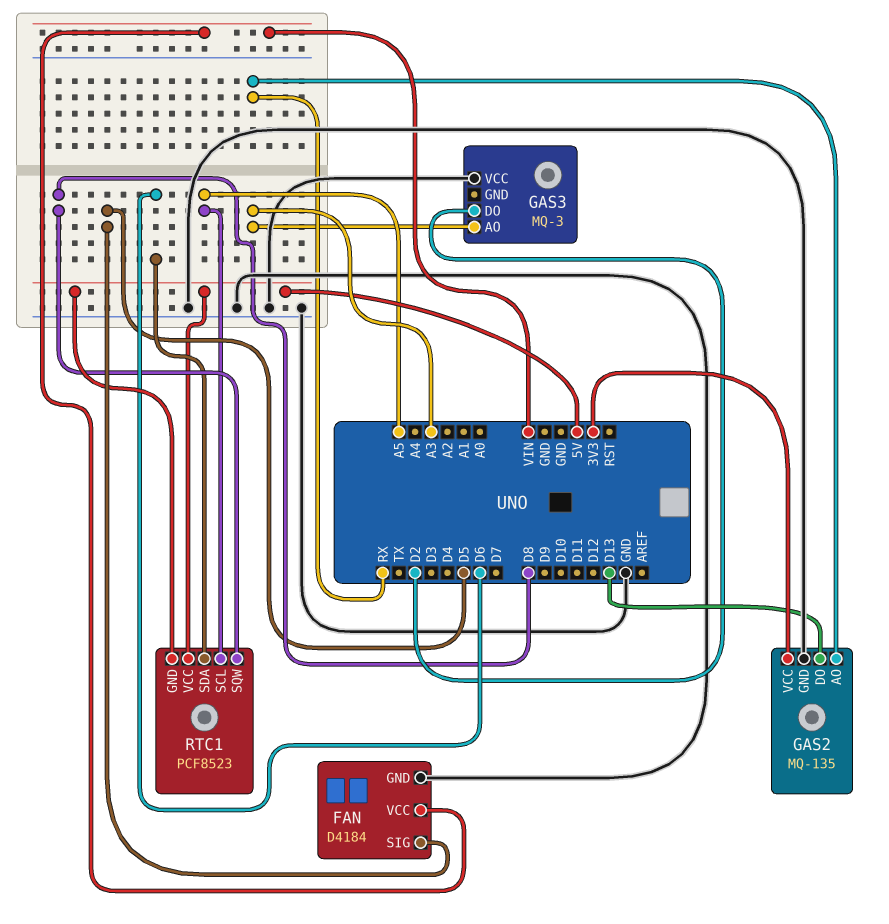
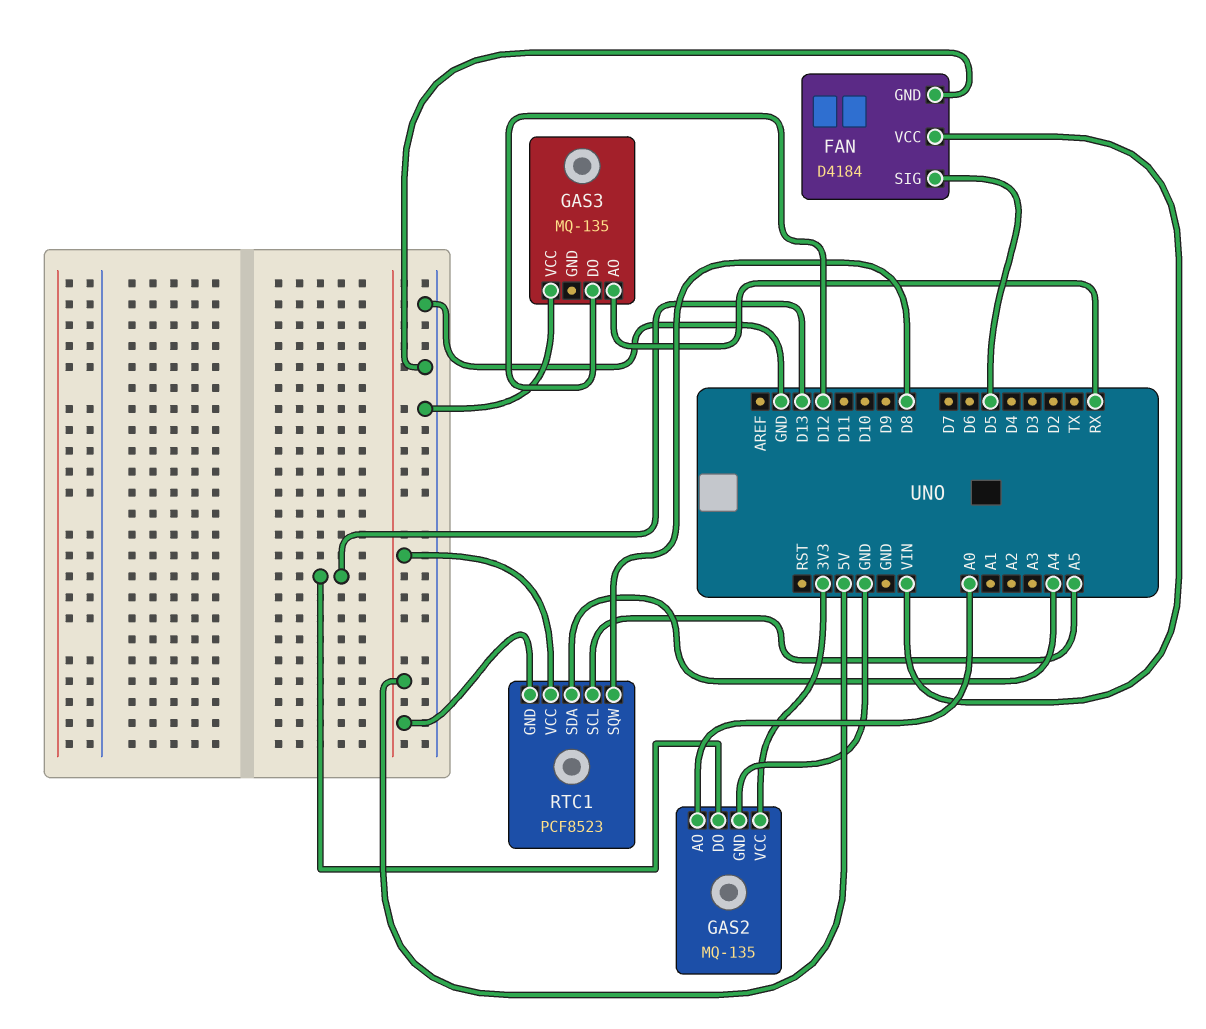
GAS2 pin AO: RX -> A0
GAS3: MQ-3 -> MQ-135
GAS3 pin AO: A3 -> RX
GAS3 pin DO: D2 -> D12
RTC1 pin SDA: D6 -> A4

